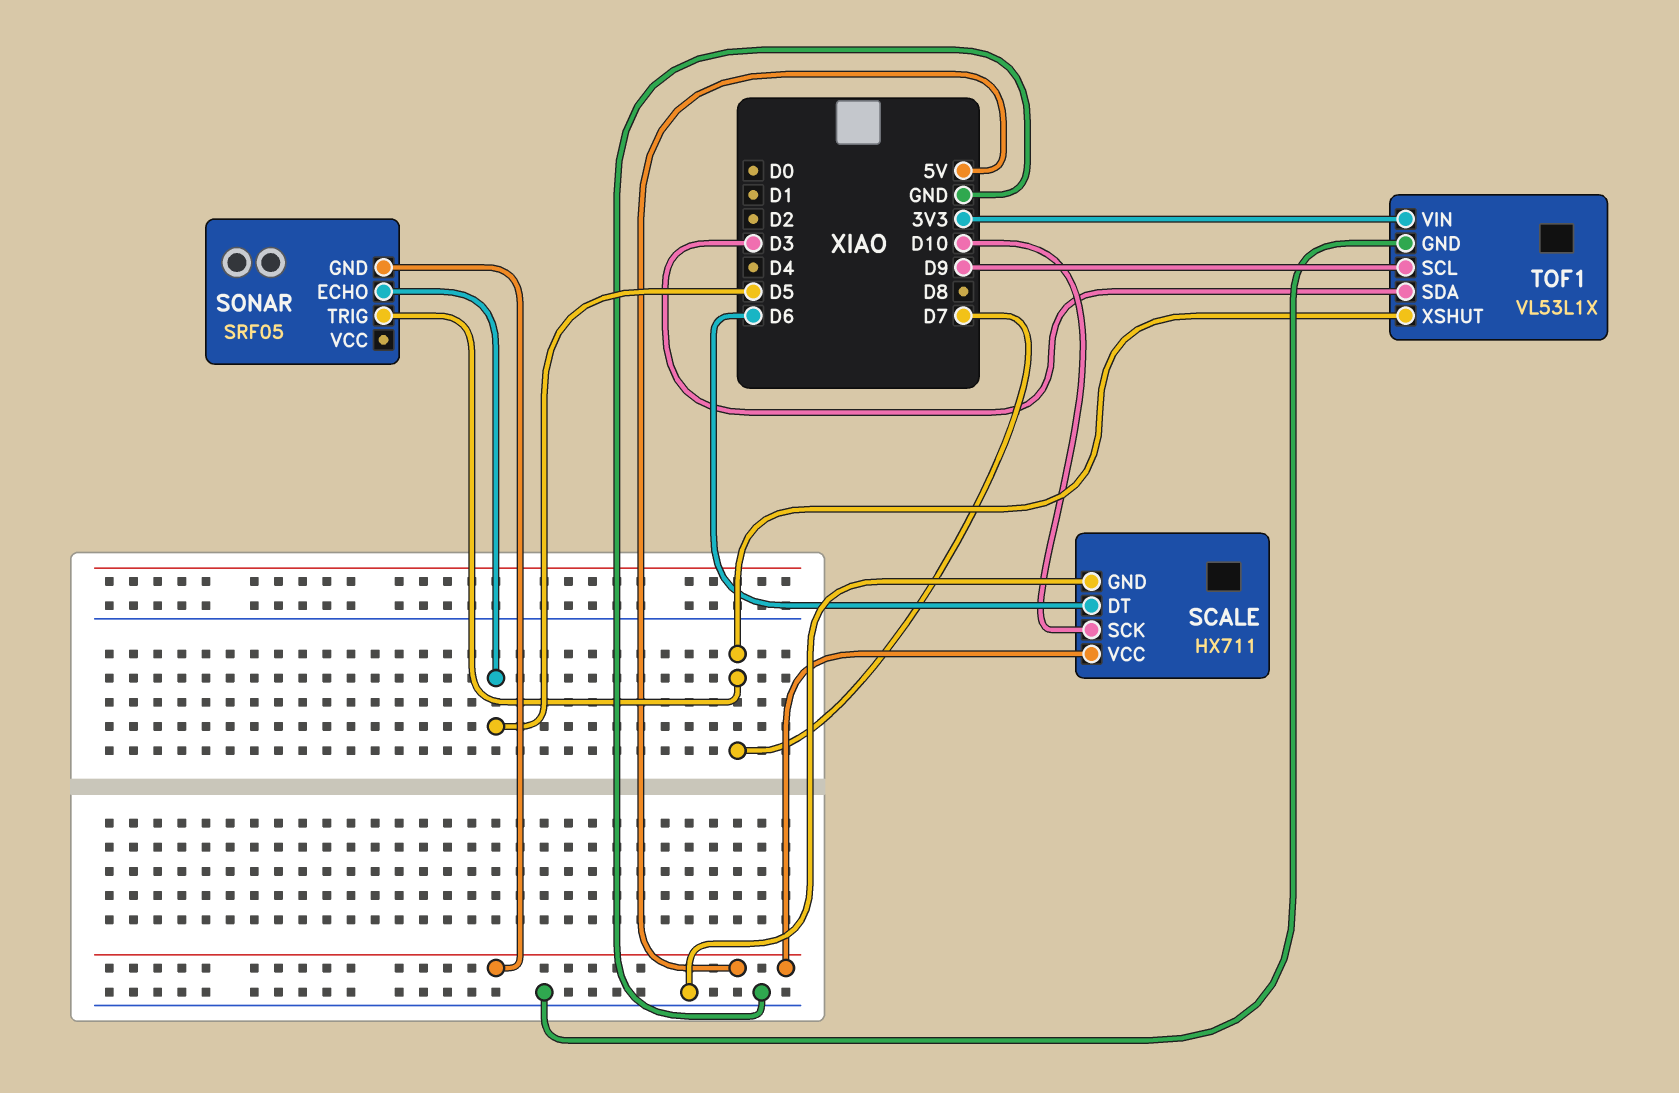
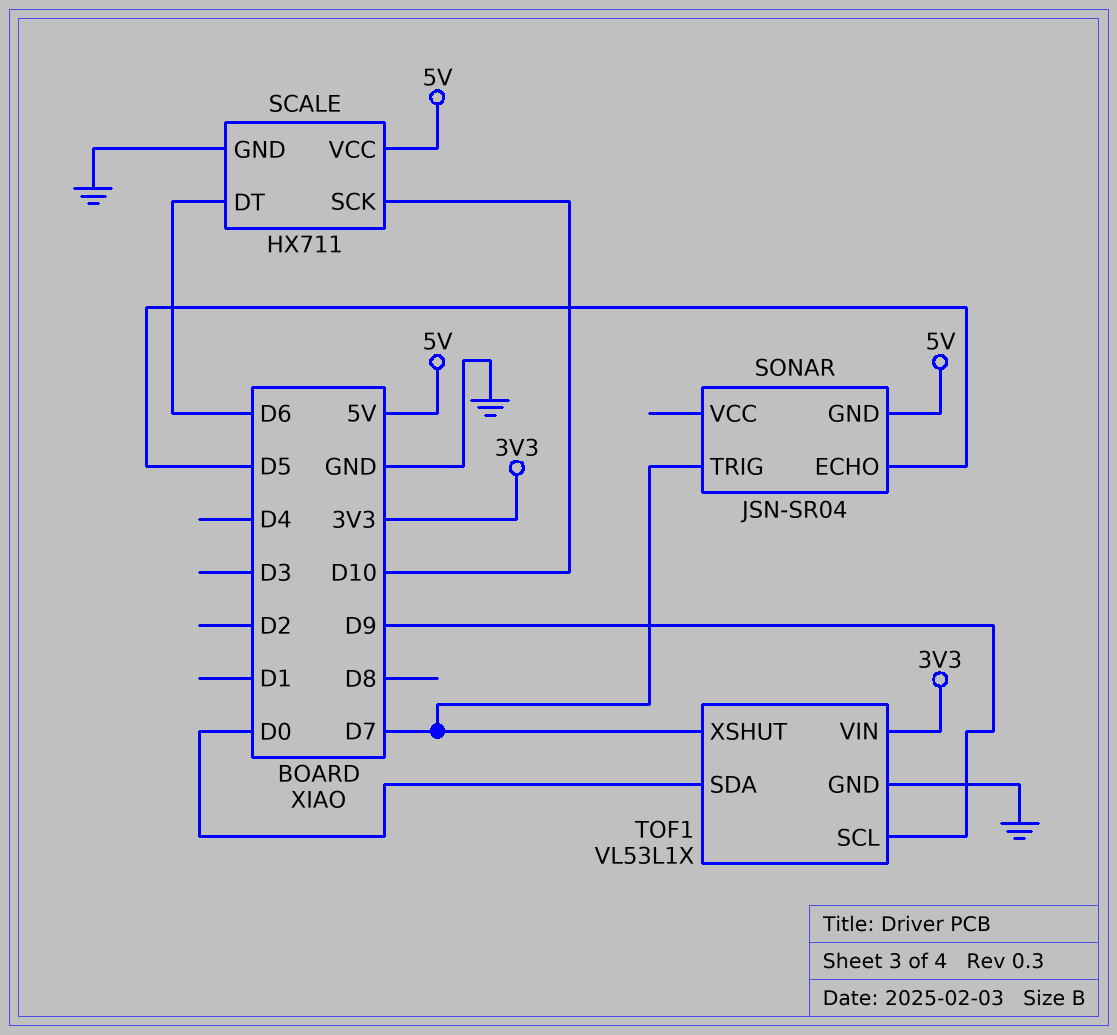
SONAR: SRF05 -> JSN-SR04
TOF1 pin SDA: D3 -> D0

